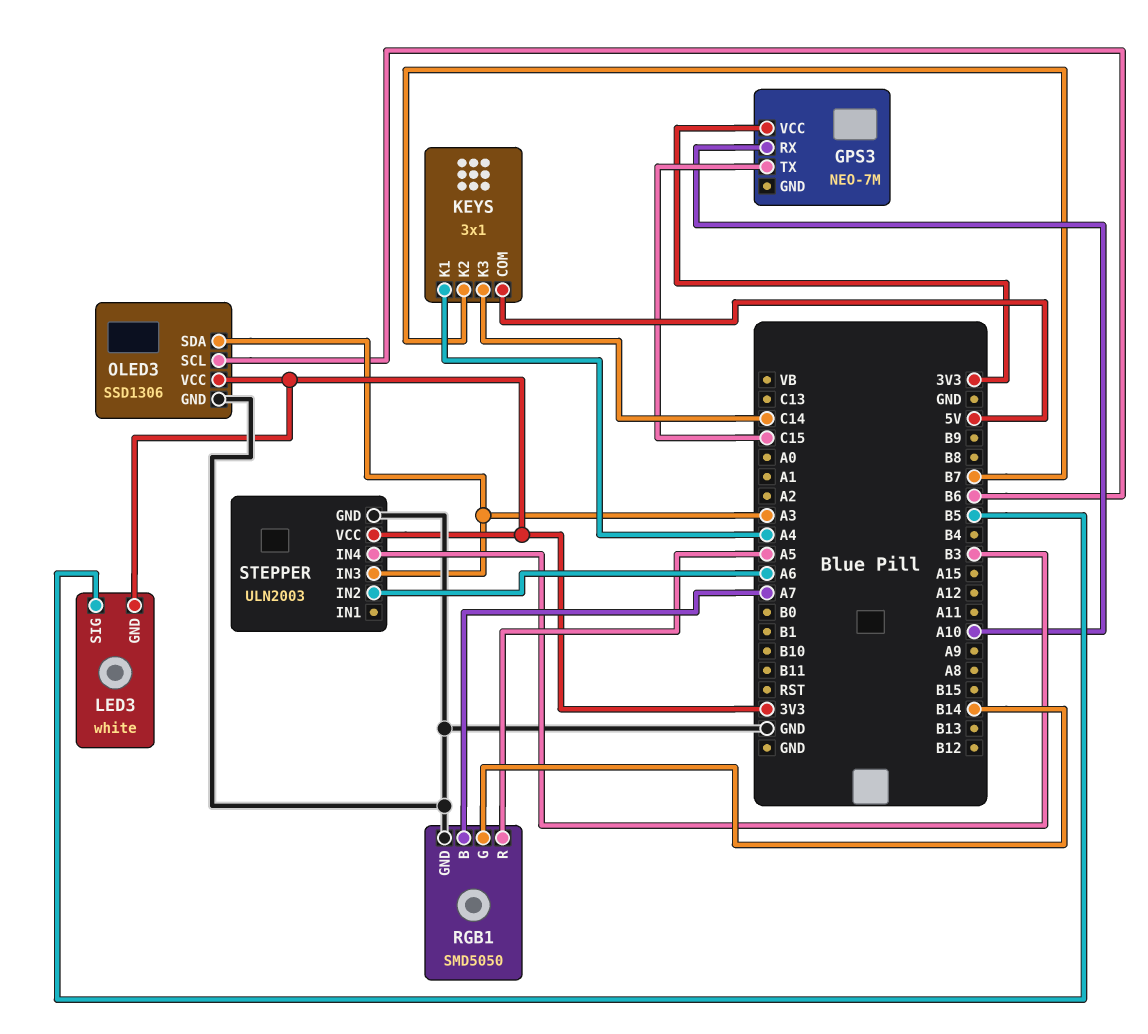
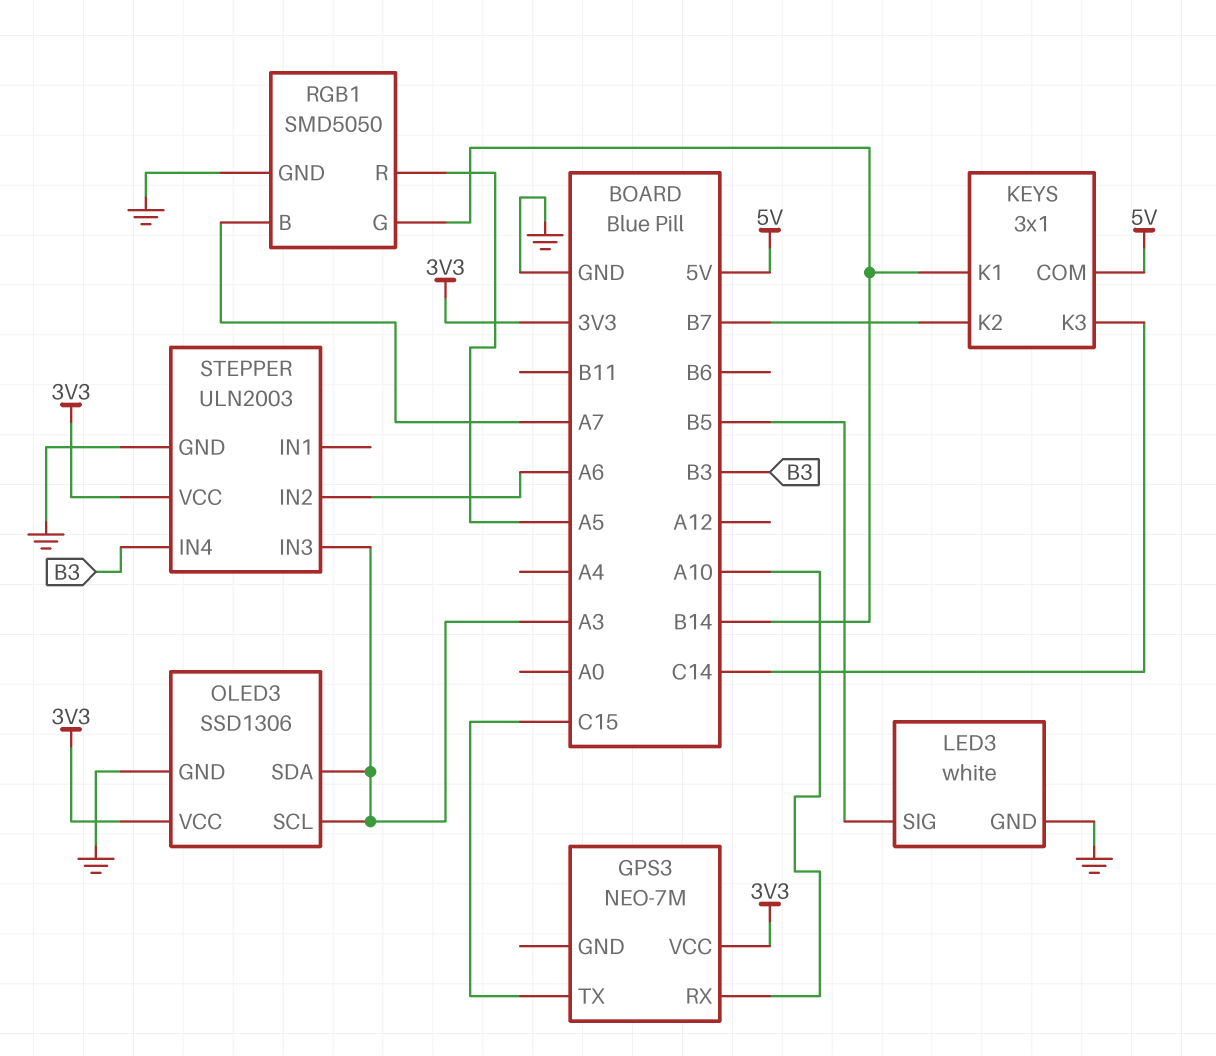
KEYS pin K1: A4 -> B14
LED3 pin GND: 3V3 -> GND
OLED3 pin SCL: B6 -> A3

